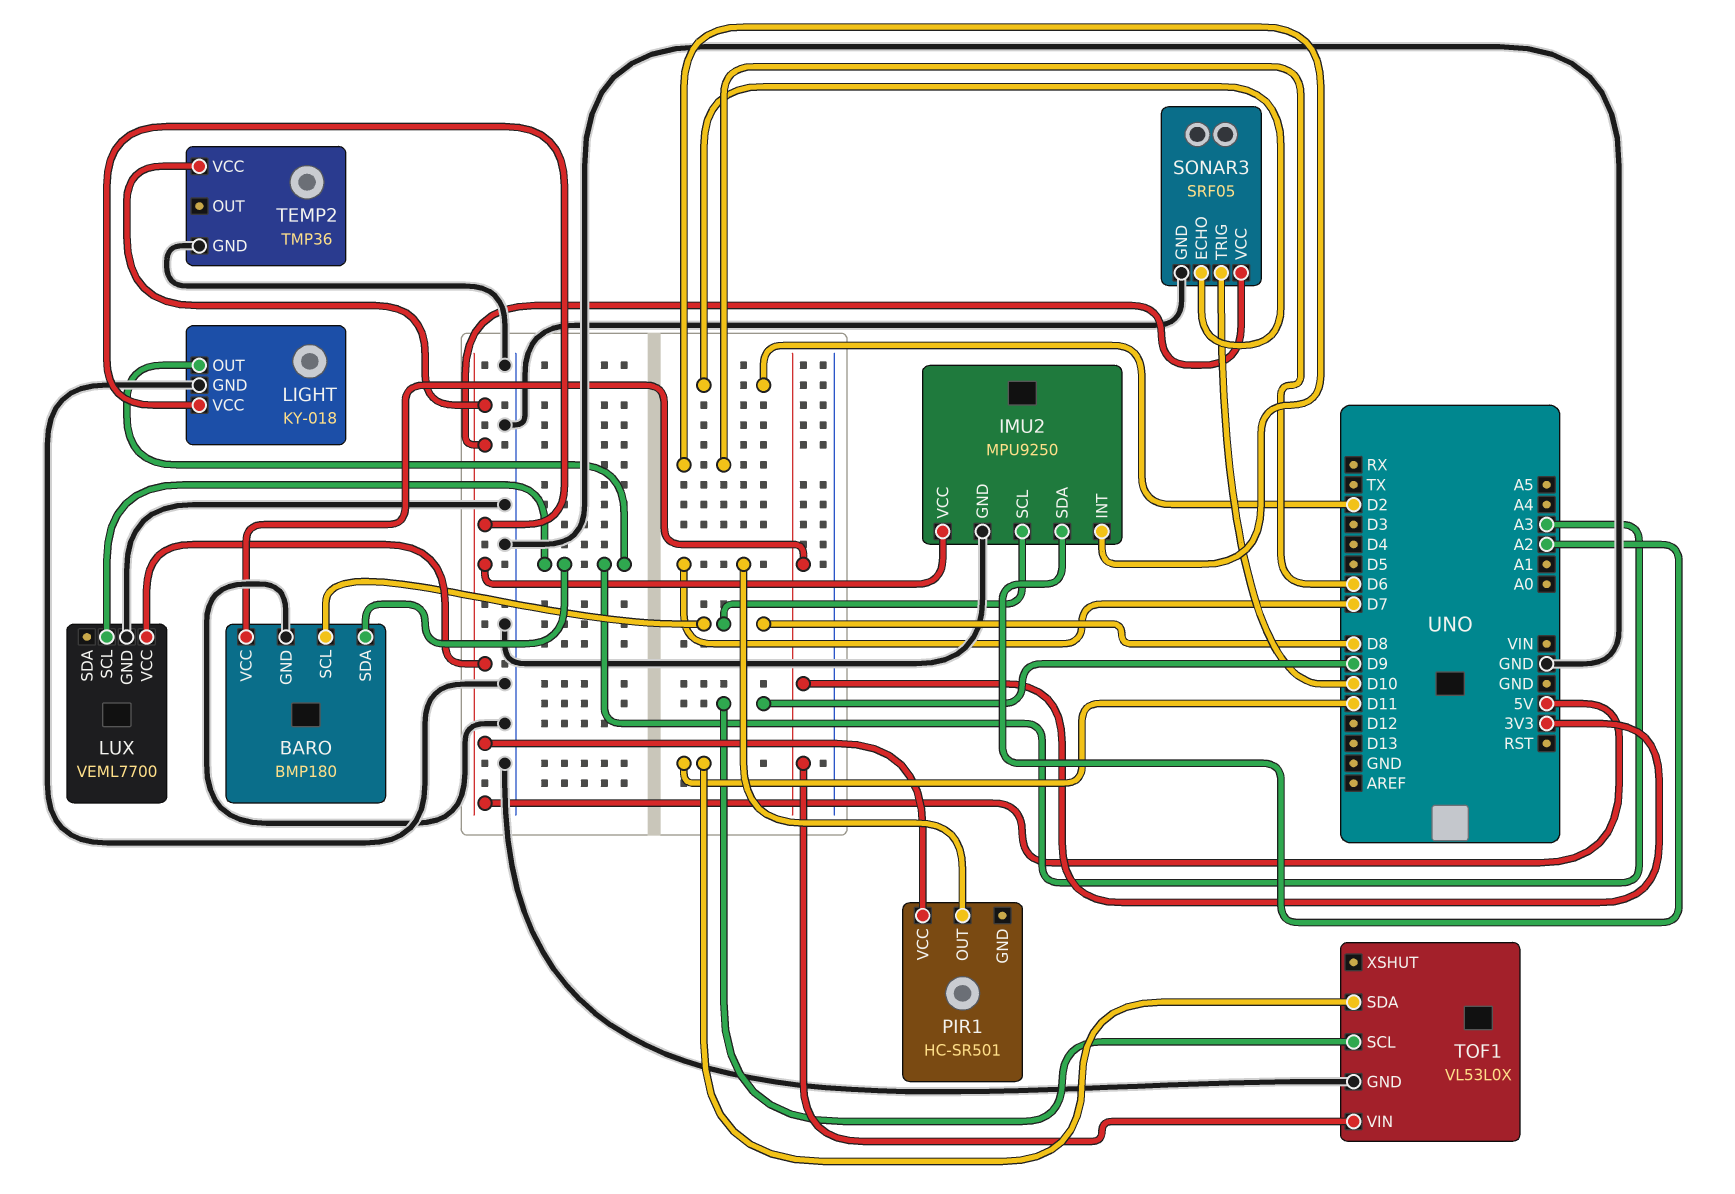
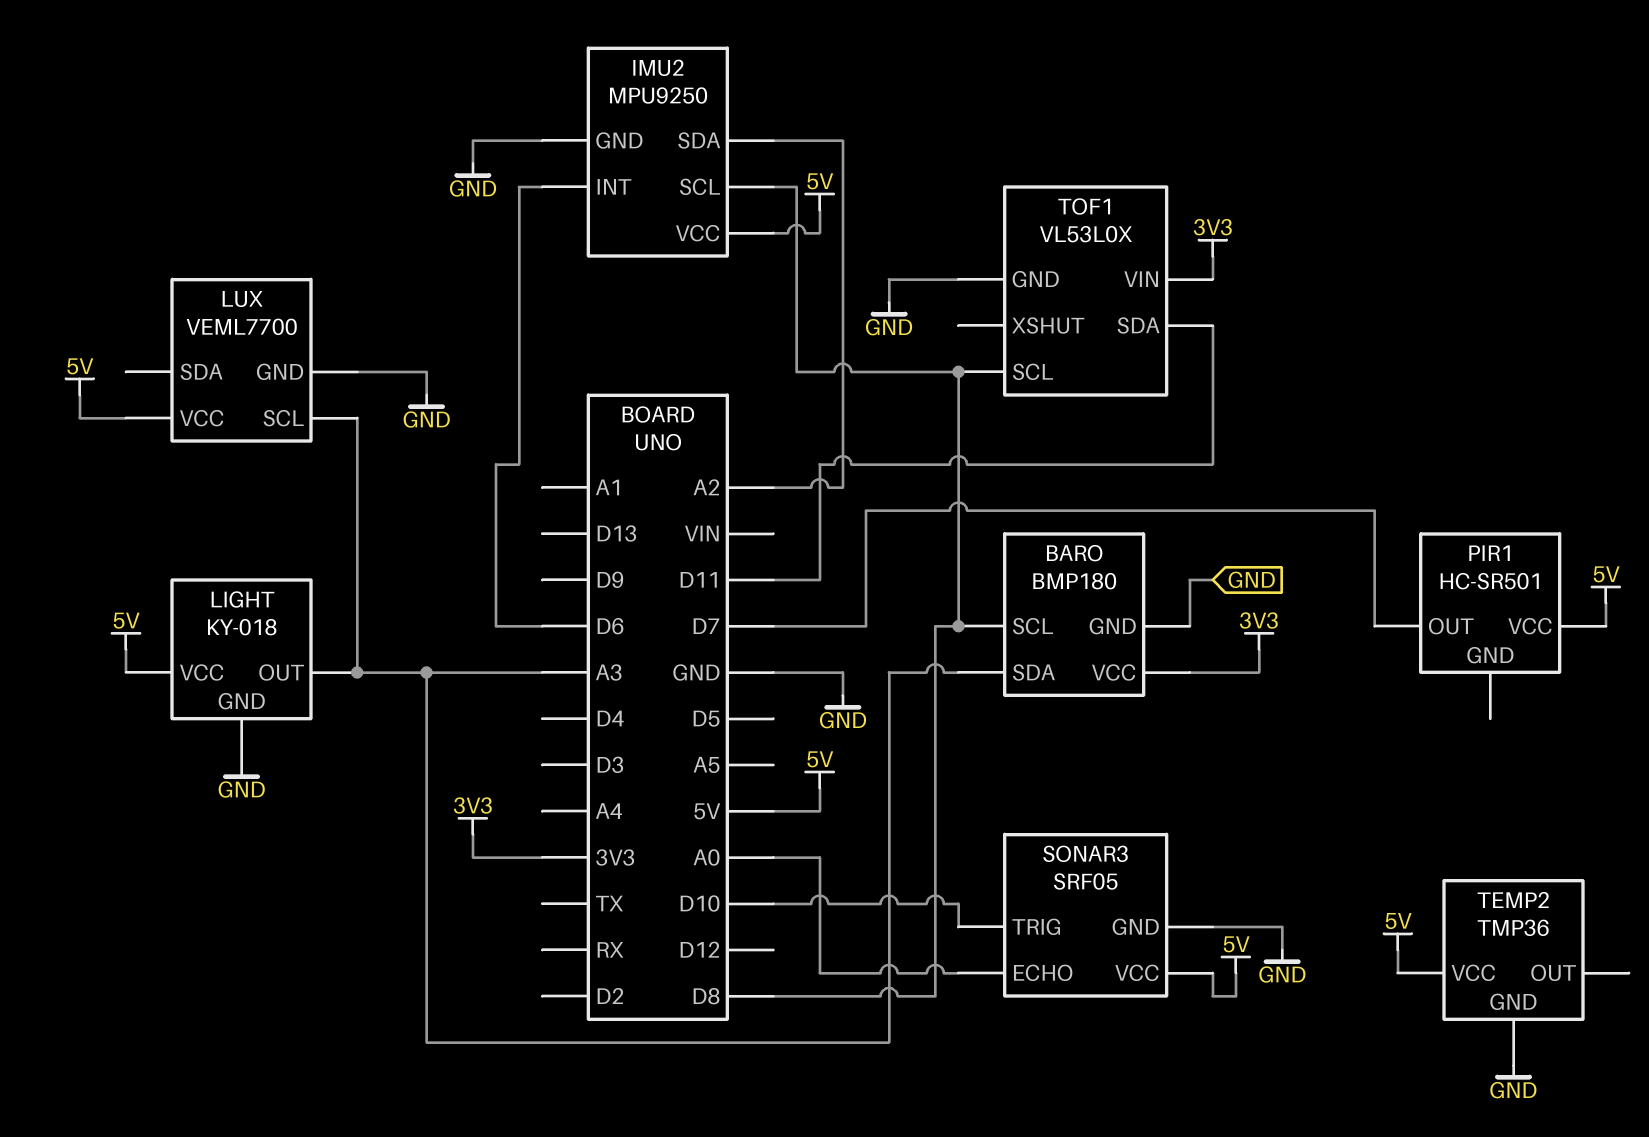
SONAR3 pin ECHO: D2 -> A0
TOF1 pin SCL: D9 -> D8

